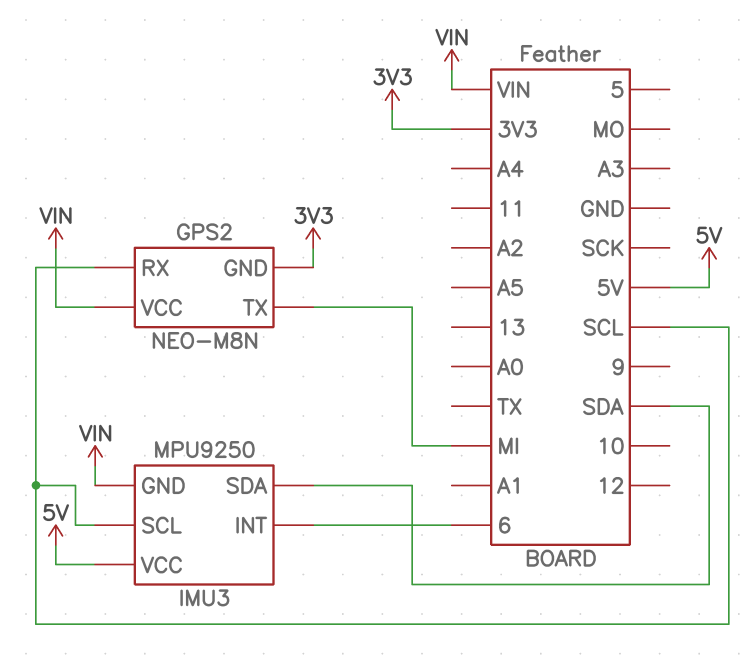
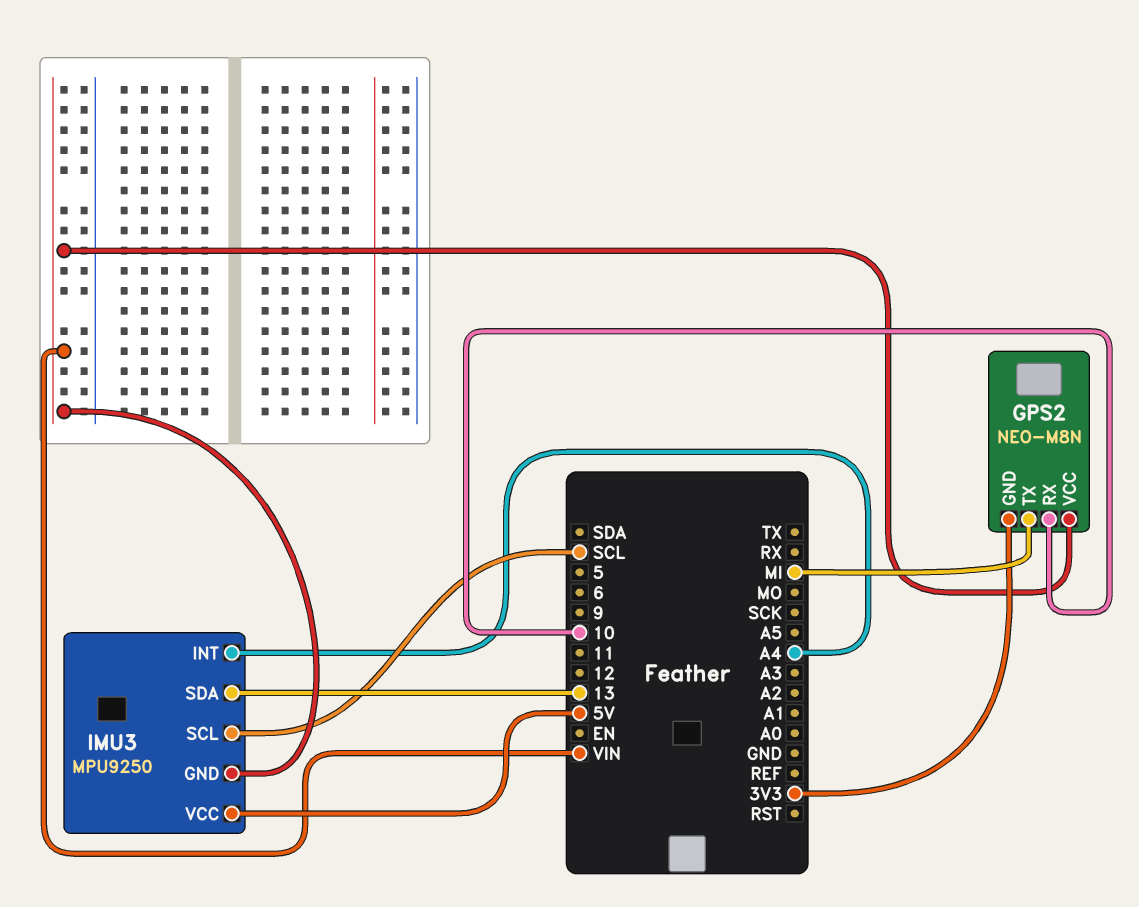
GPS2 pin RX: SCL -> 10
IMU3 pin INT: 6 -> A4
IMU3 pin SDA: SDA -> 13

